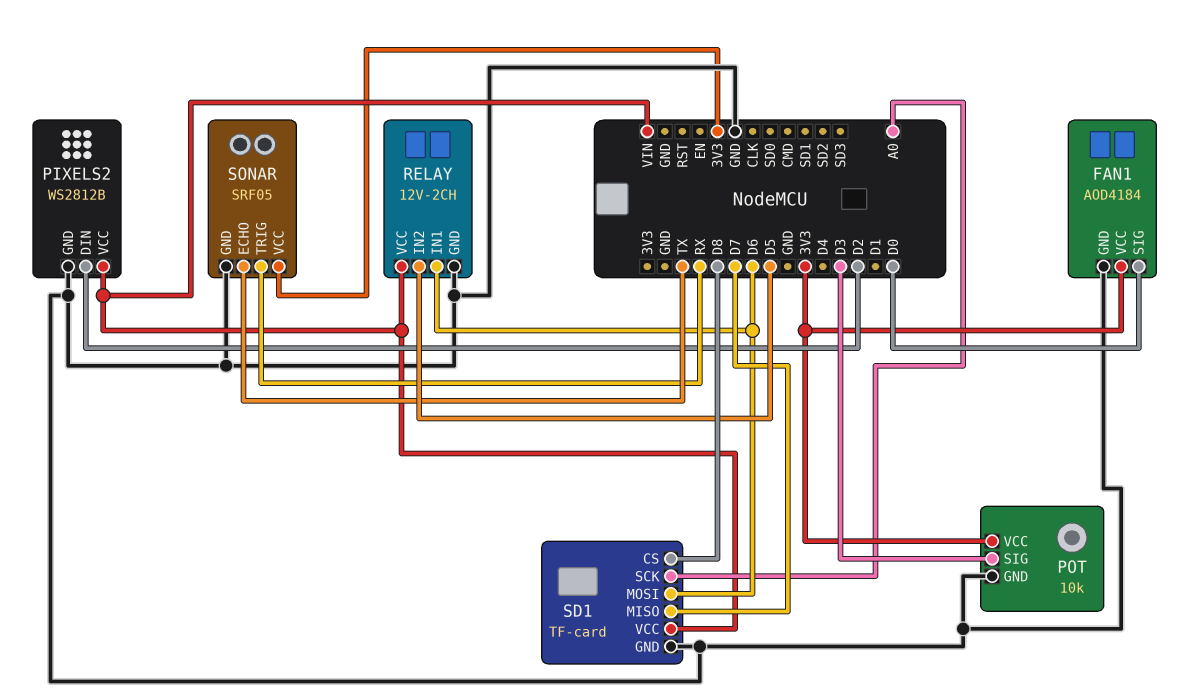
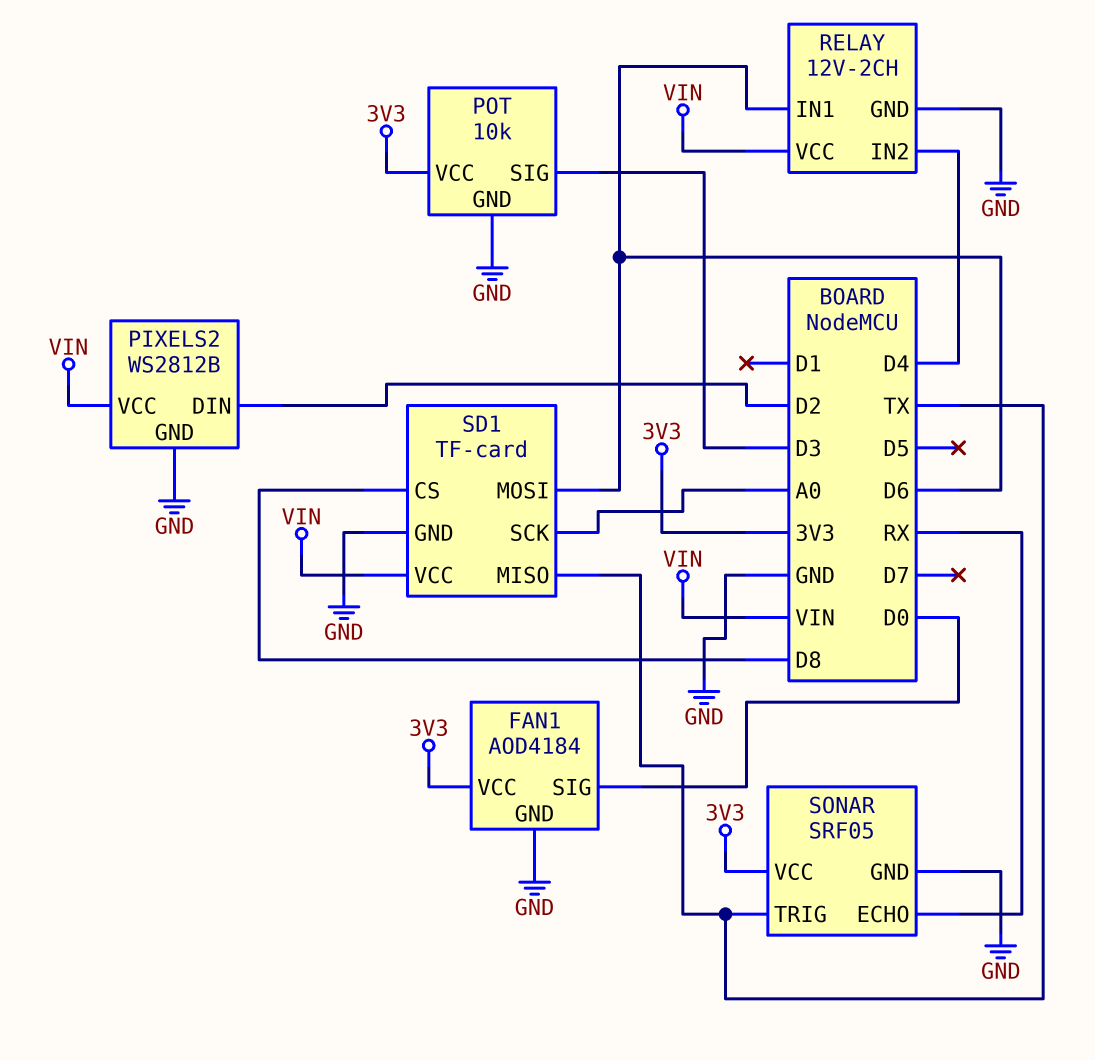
RELAY pin IN2: D5 -> D4
SD1 pin MISO: D7 -> TX
SONAR pin ECHO: TX -> RX
SONAR pin TRIG: RX -> TX

